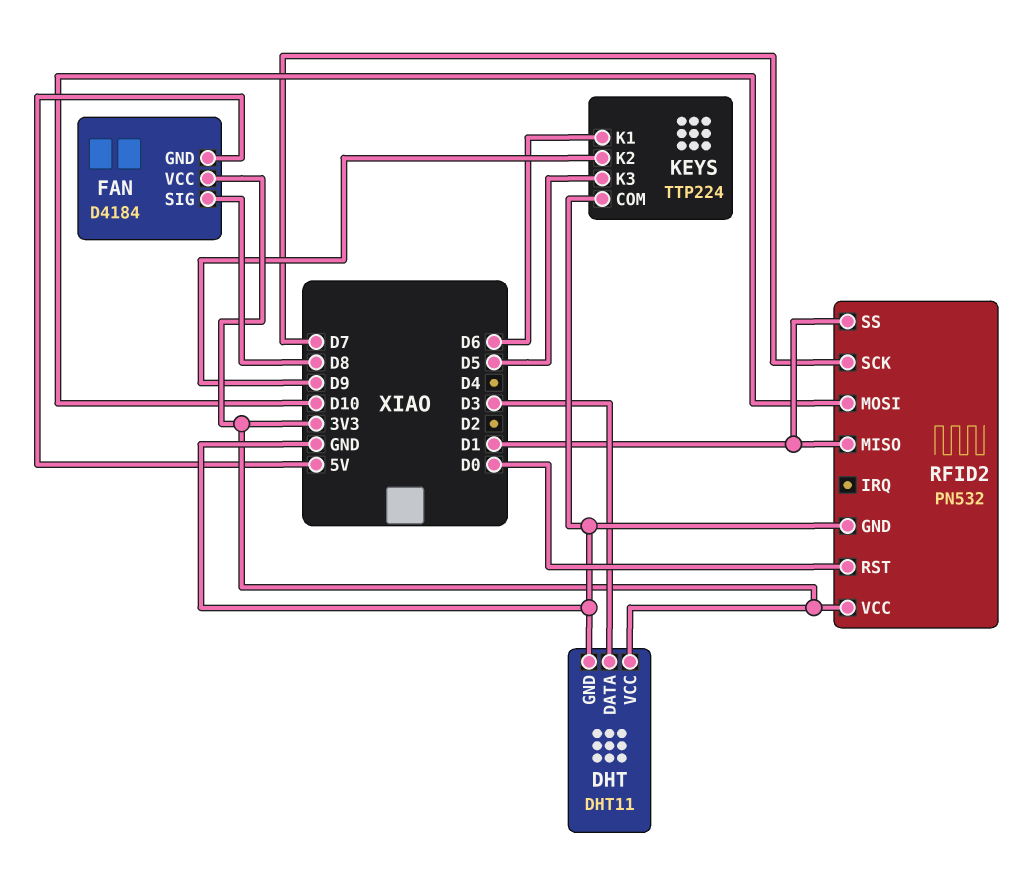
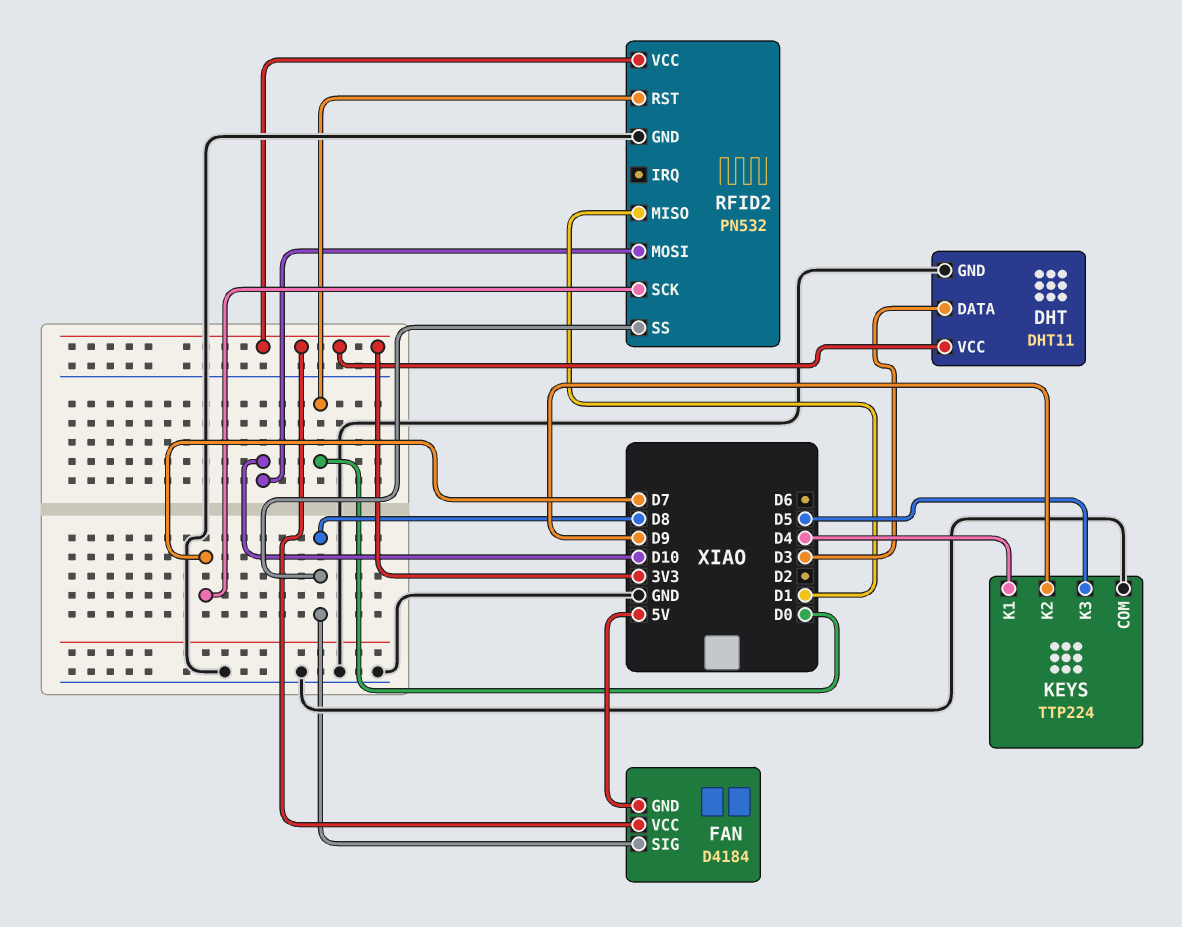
KEYS pin K1: D6 -> D4
RFID2 pin SS: D1 -> D8

